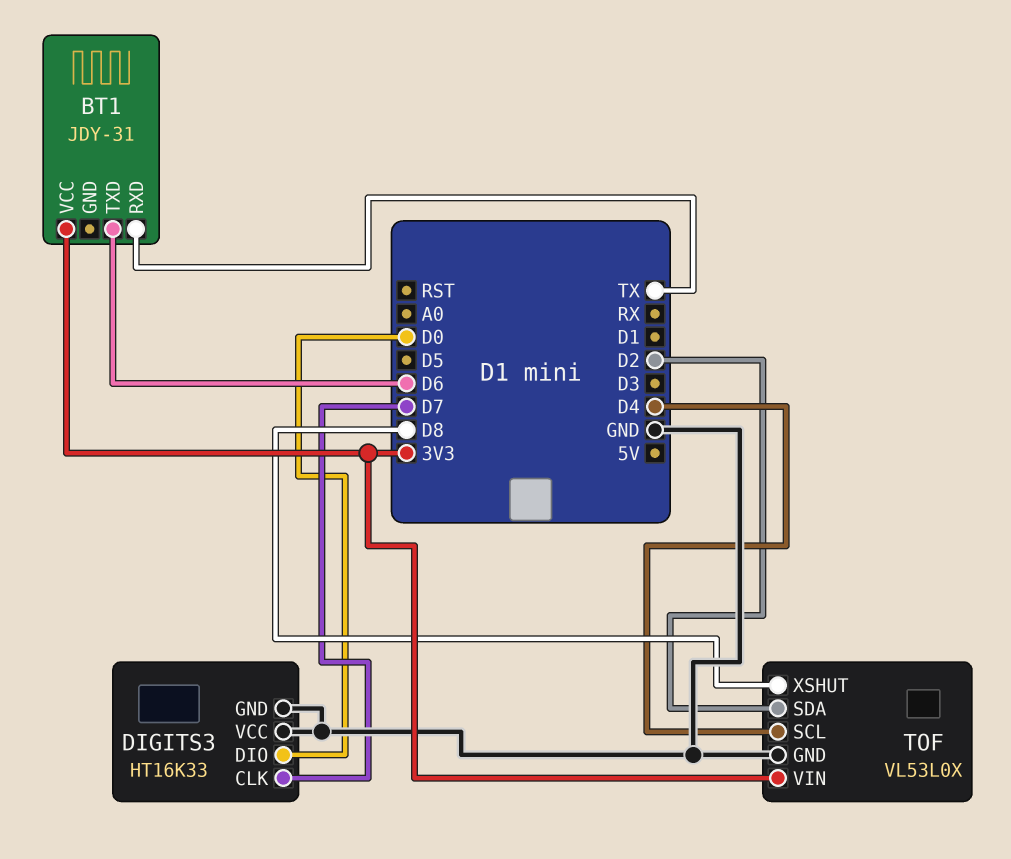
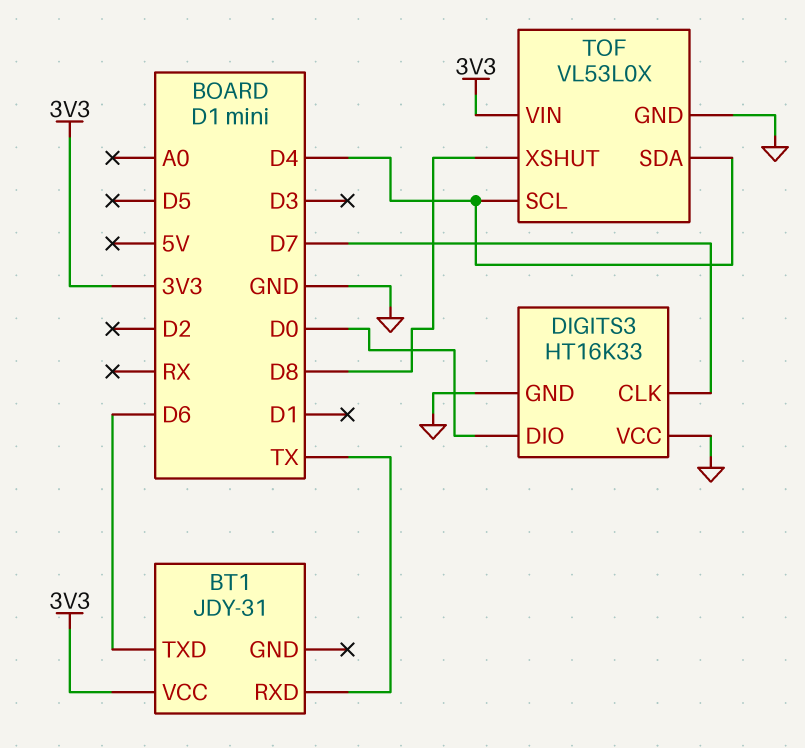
TOF pin SDA: D2 -> D4

